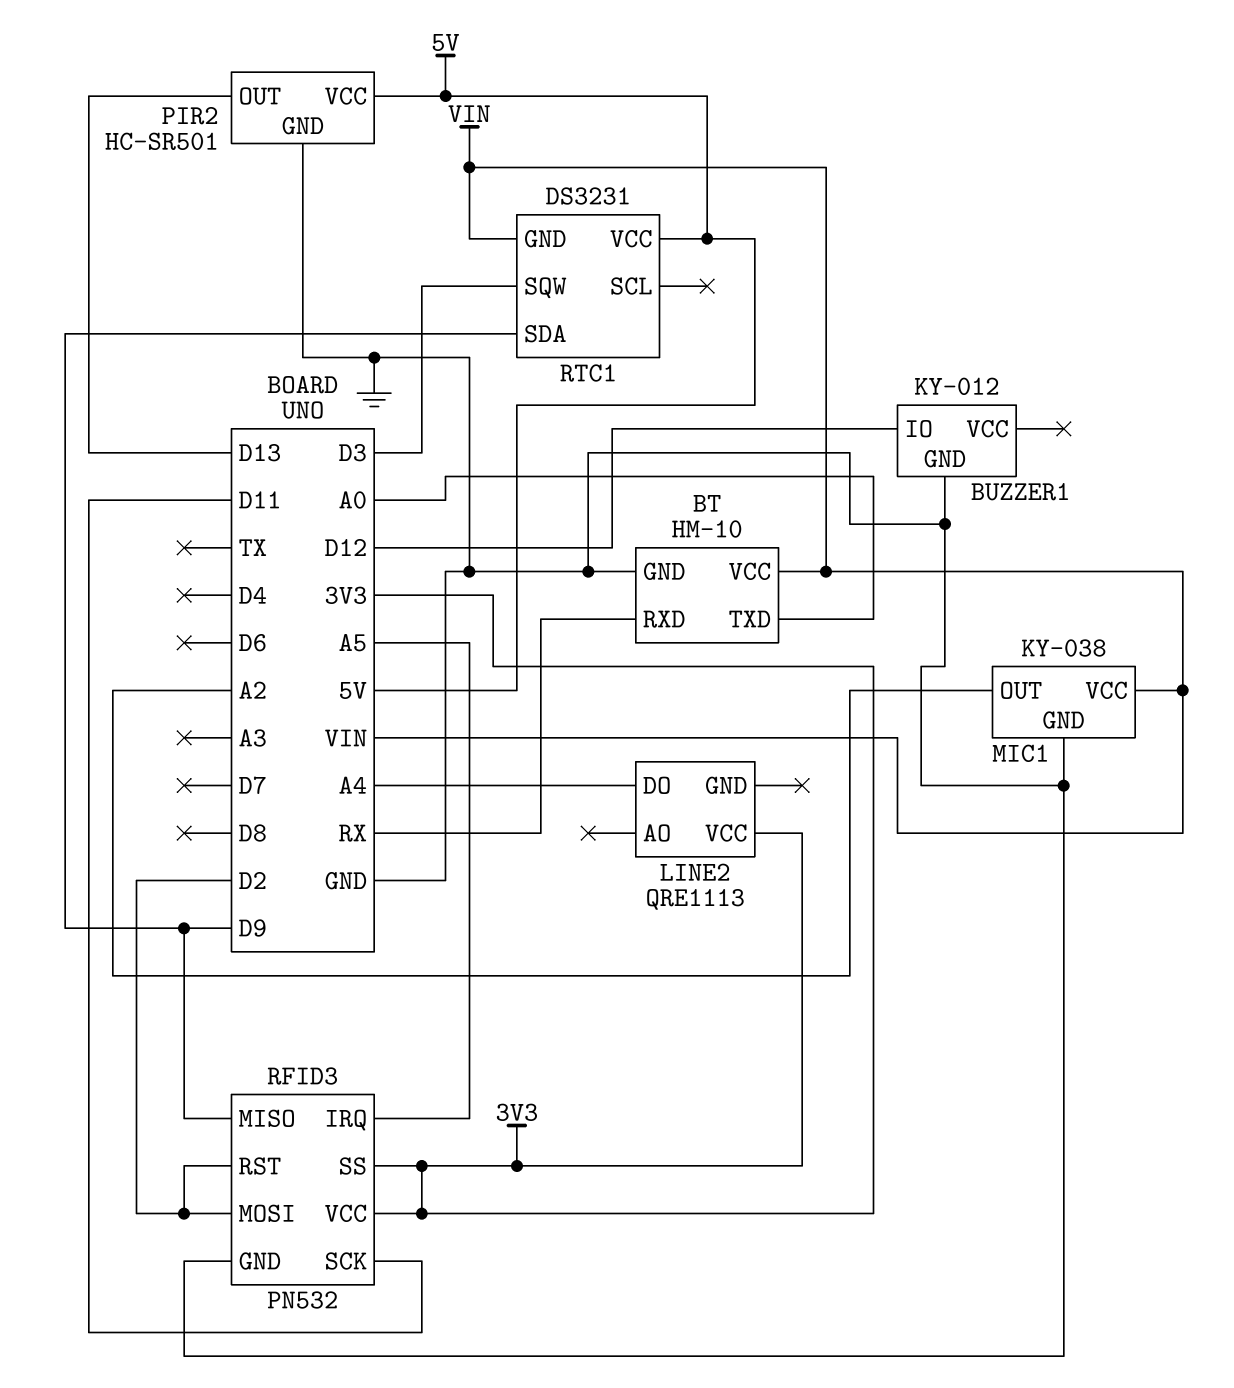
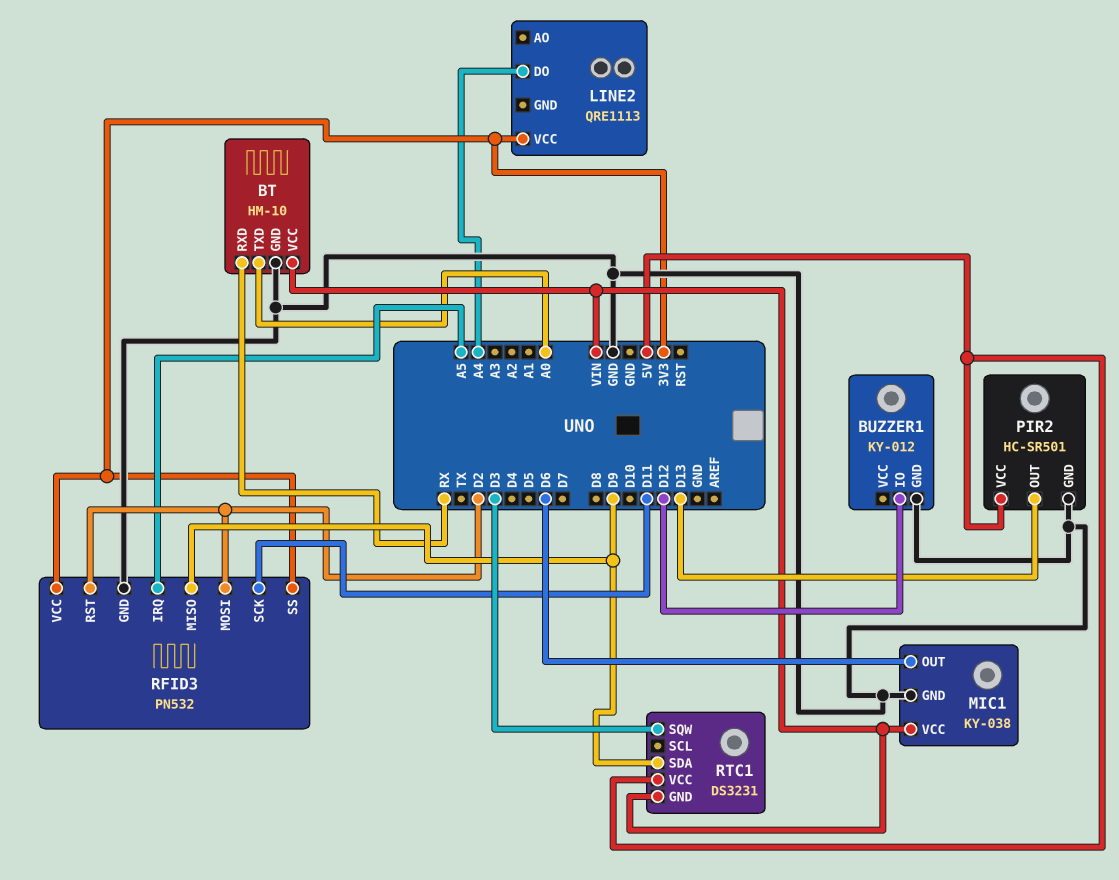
MIC1 pin OUT: A2 -> D6

